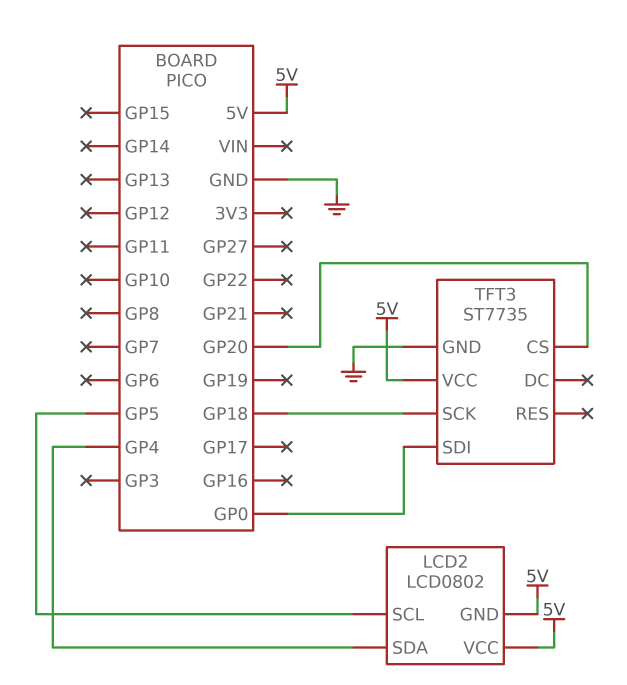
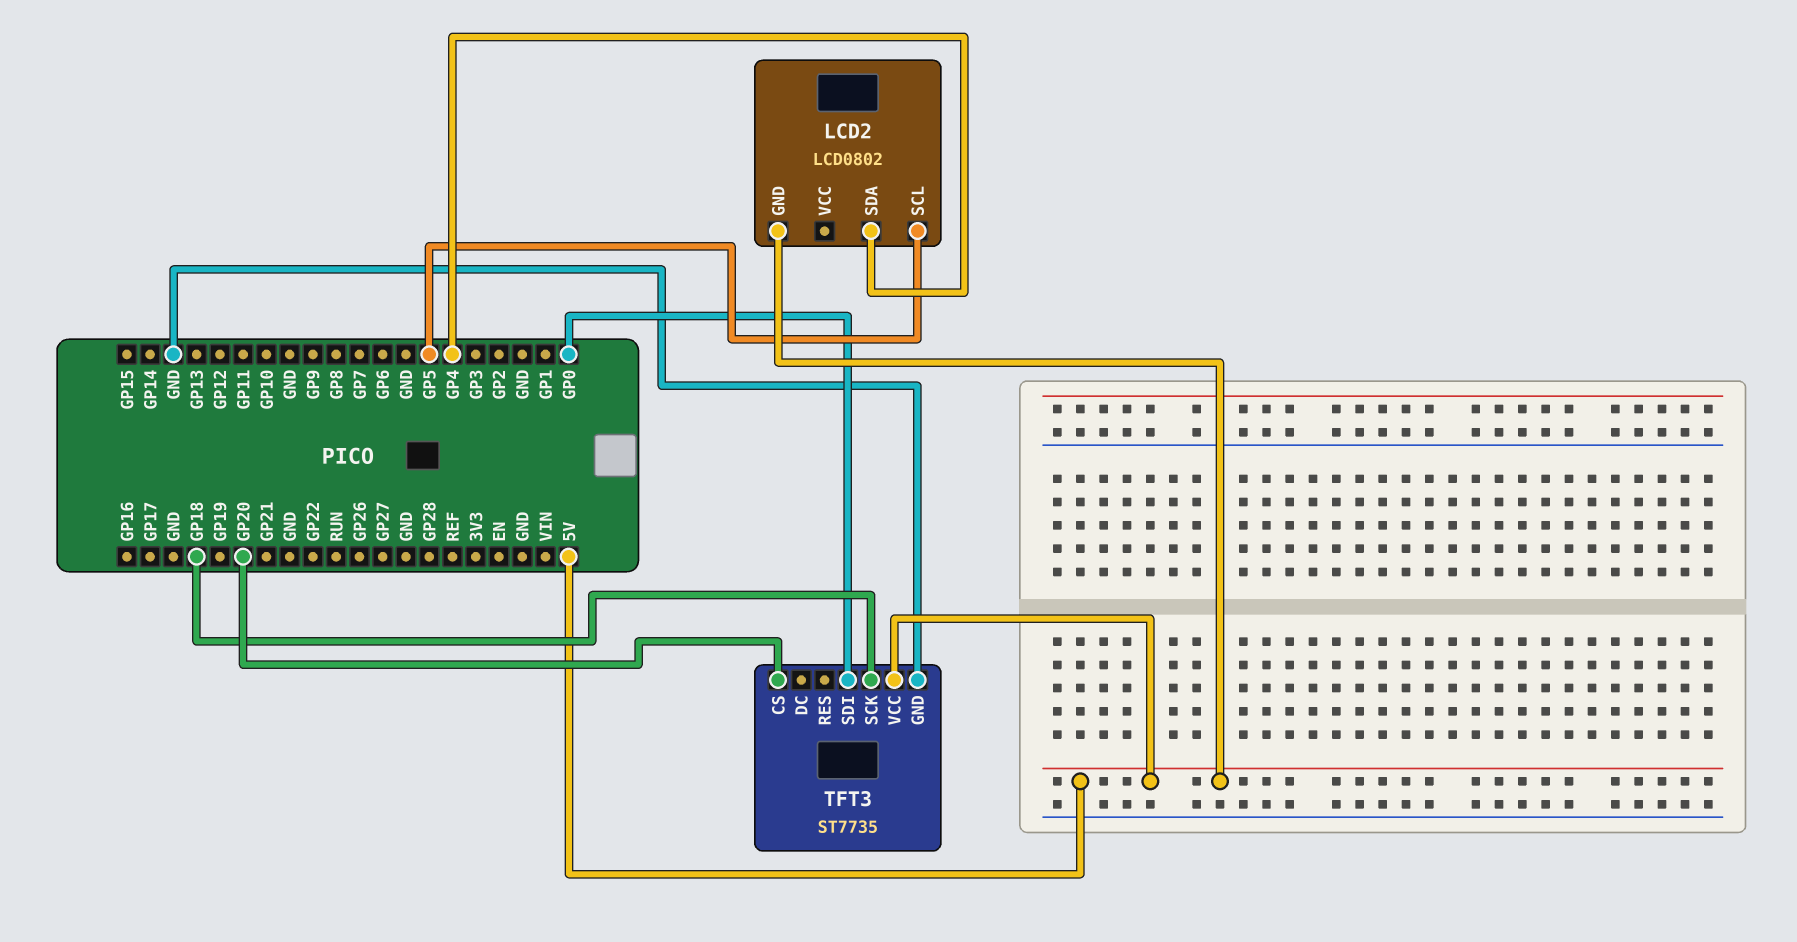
LCD2 pin VCC: 5V -> none

